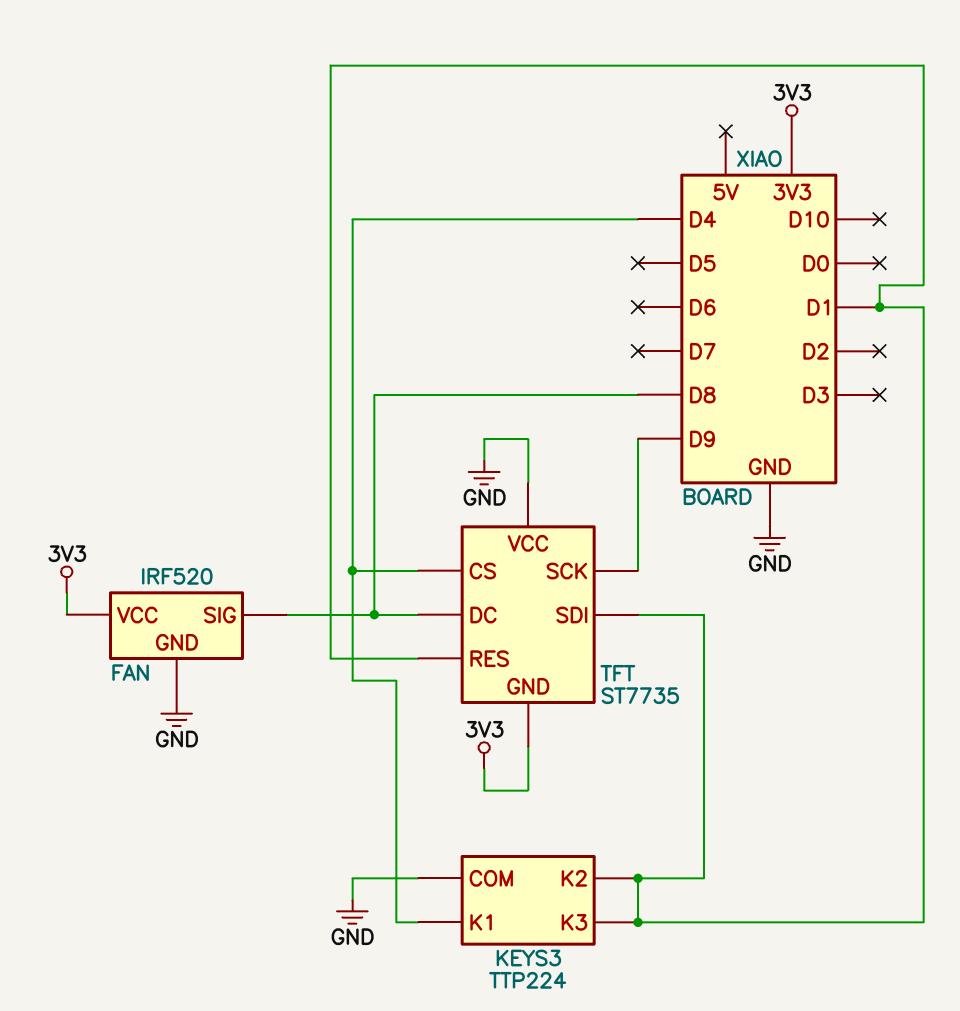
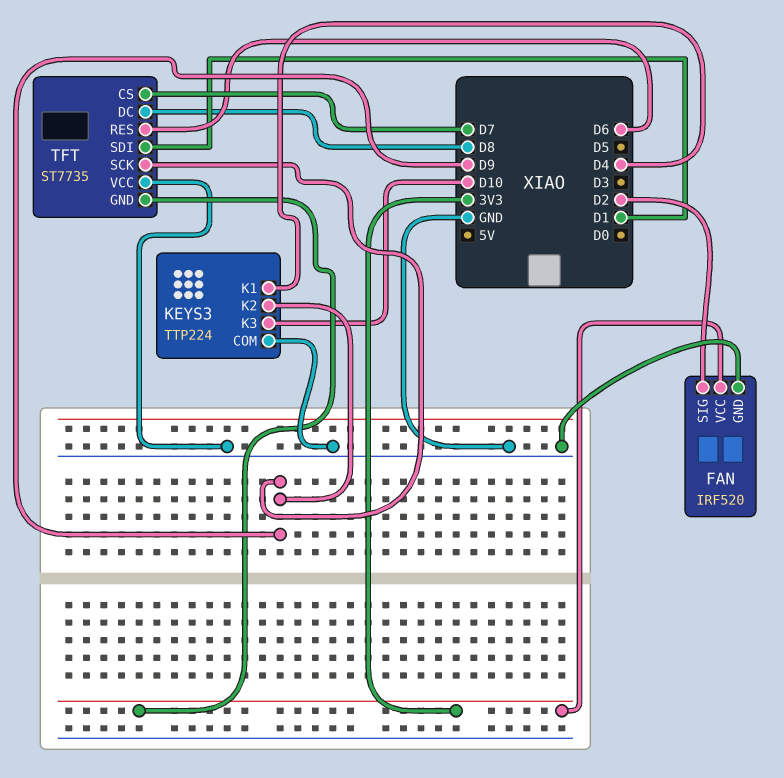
FAN pin SIG: D8 -> D2
KEYS3 pin K2: D1 -> D9
KEYS3 pin K3: D1 -> D10
TFT pin CS: D4 -> D7
TFT pin RES: D1 -> D6

